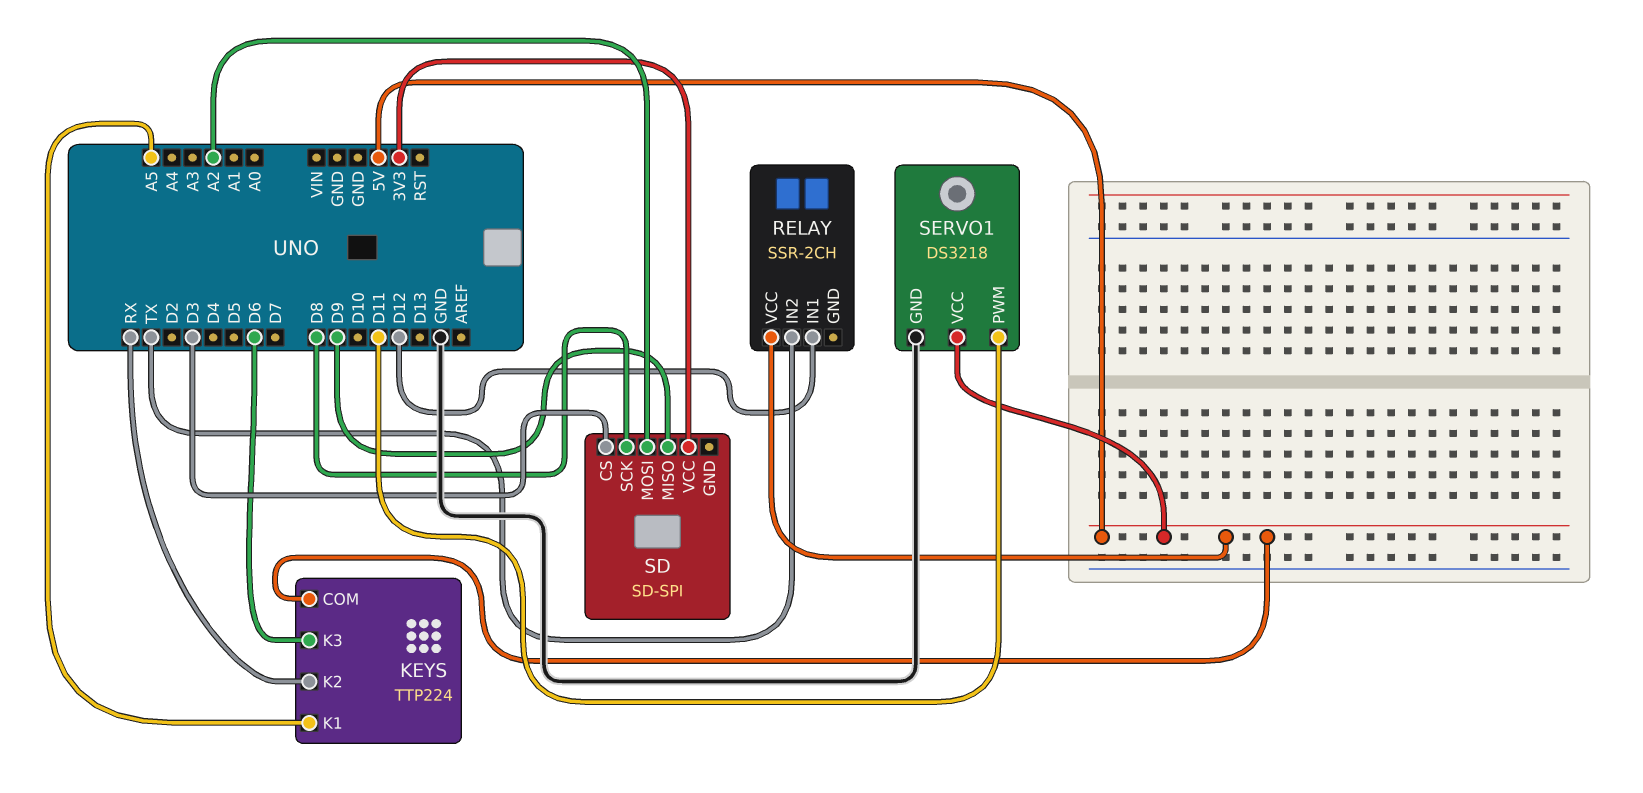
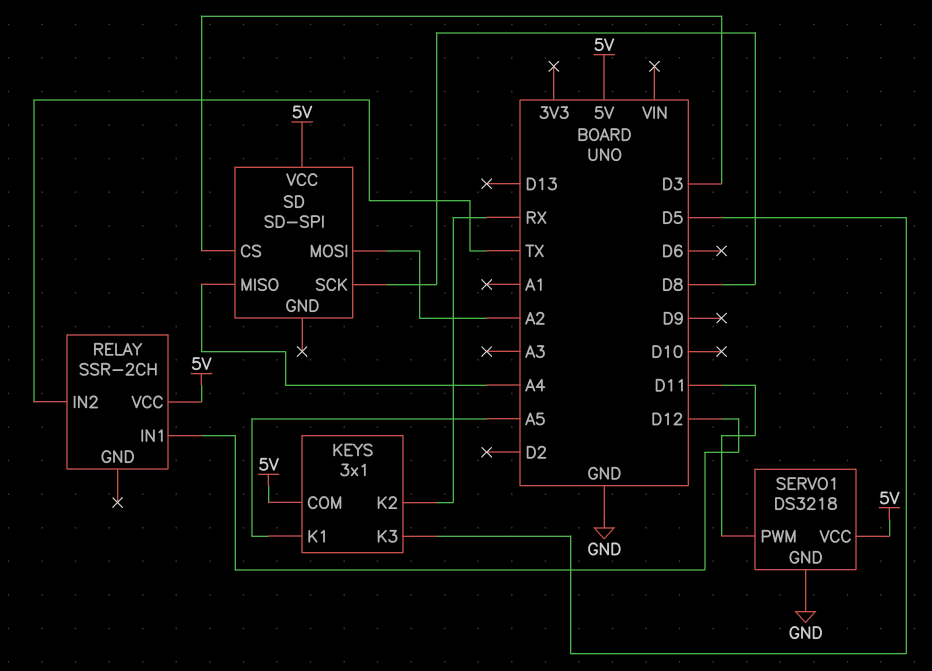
KEYS: TTP224 -> 3x1
KEYS pin K3: D6 -> D5
SD pin MISO: D9 -> A4
SD pin VCC: 3V3 -> 5V

